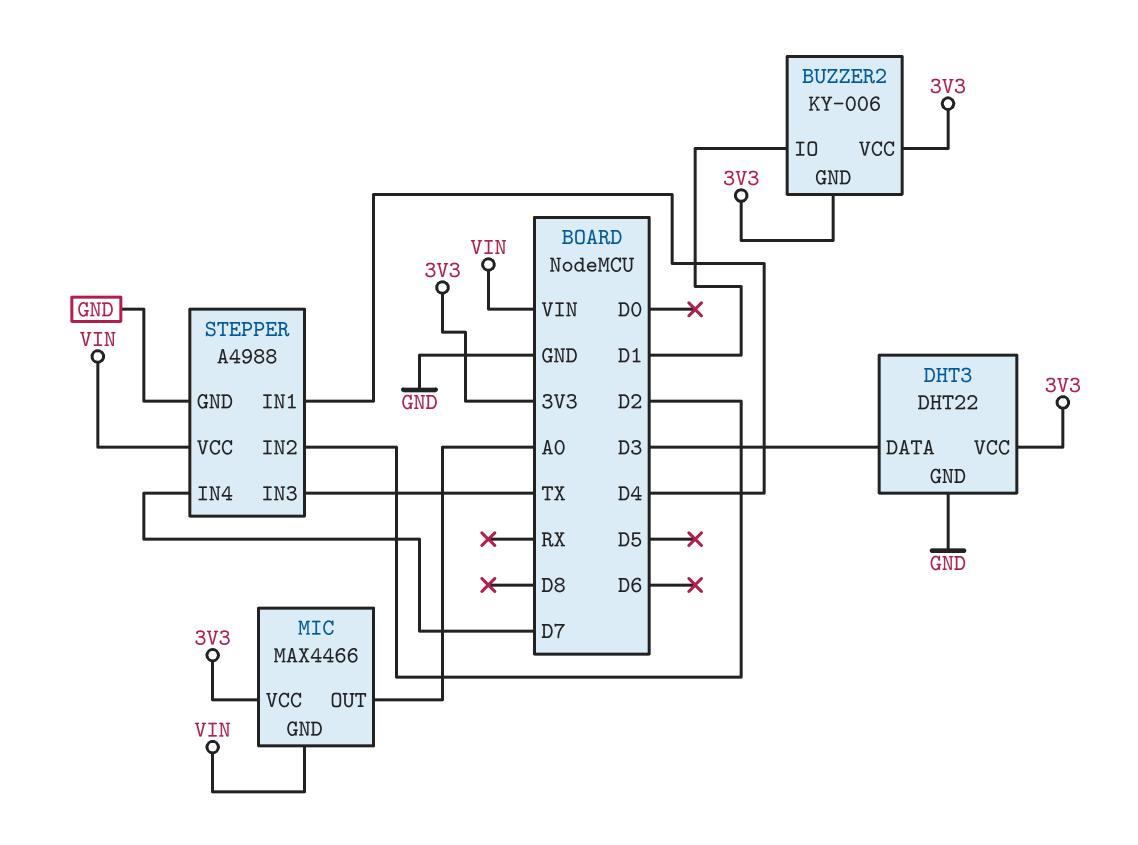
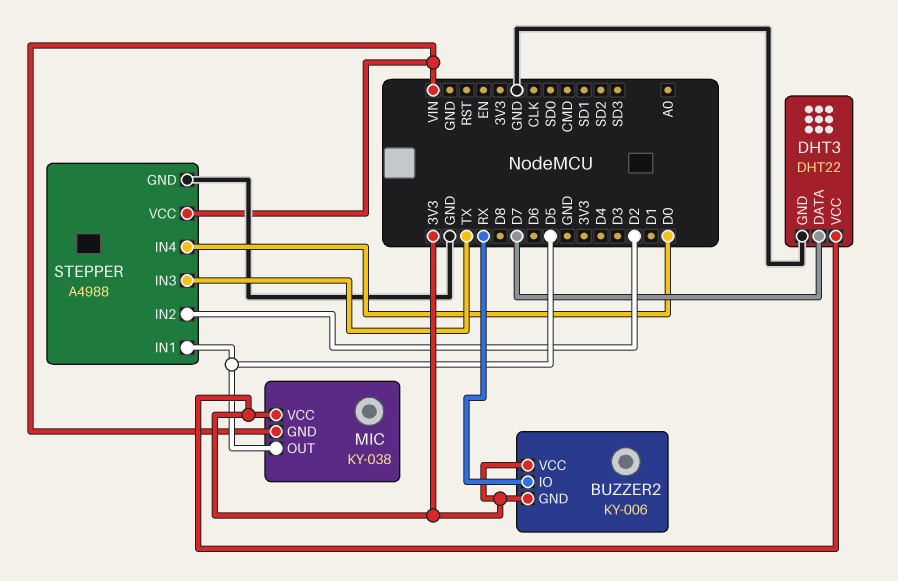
BUZZER2 pin IO: D1 -> RX
DHT3 pin DATA: D3 -> D7
MIC: MAX4466 -> KY-038
MIC pin OUT: A0 -> D5
STEPPER pin IN1: D4 -> D5
STEPPER pin IN4: D7 -> D0

